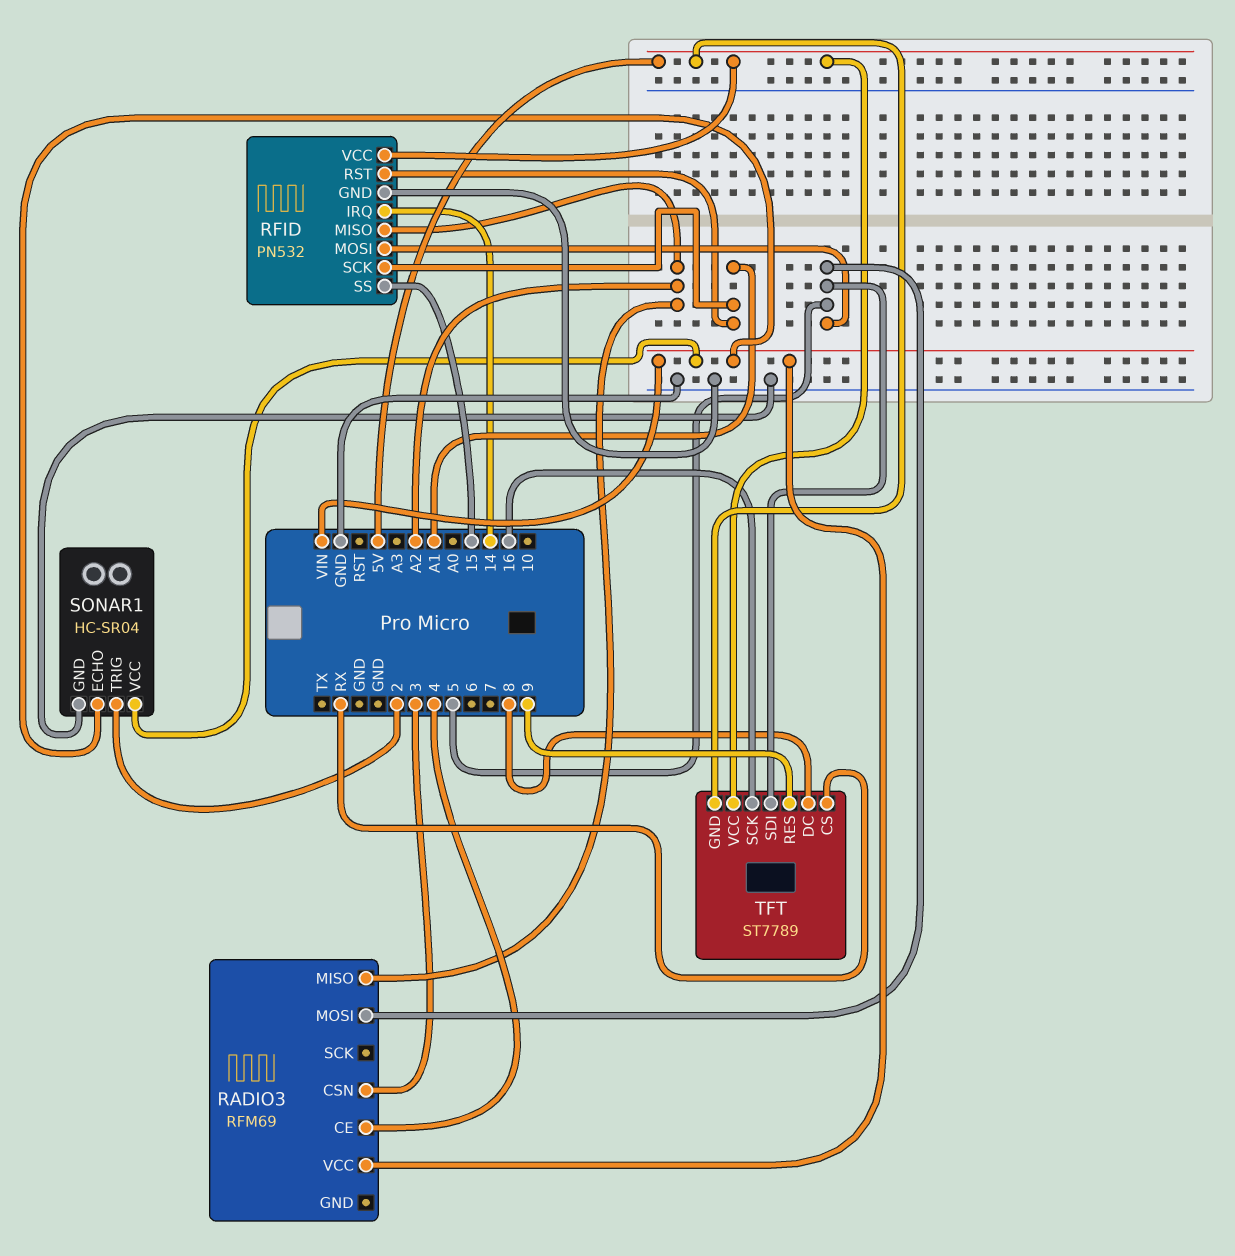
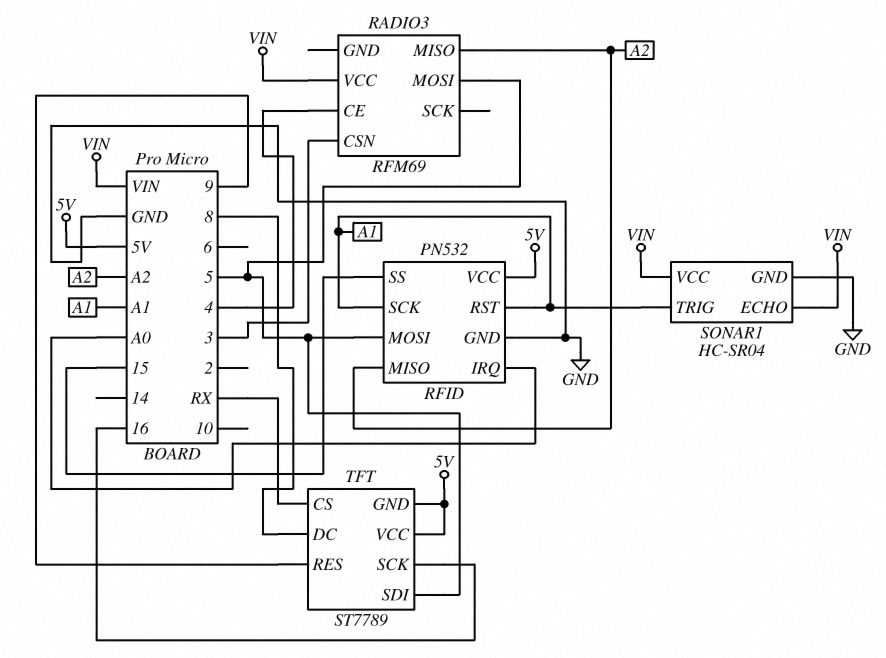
RFID pin IRQ: 14 -> A0
SONAR1 pin TRIG: 2 -> A1

